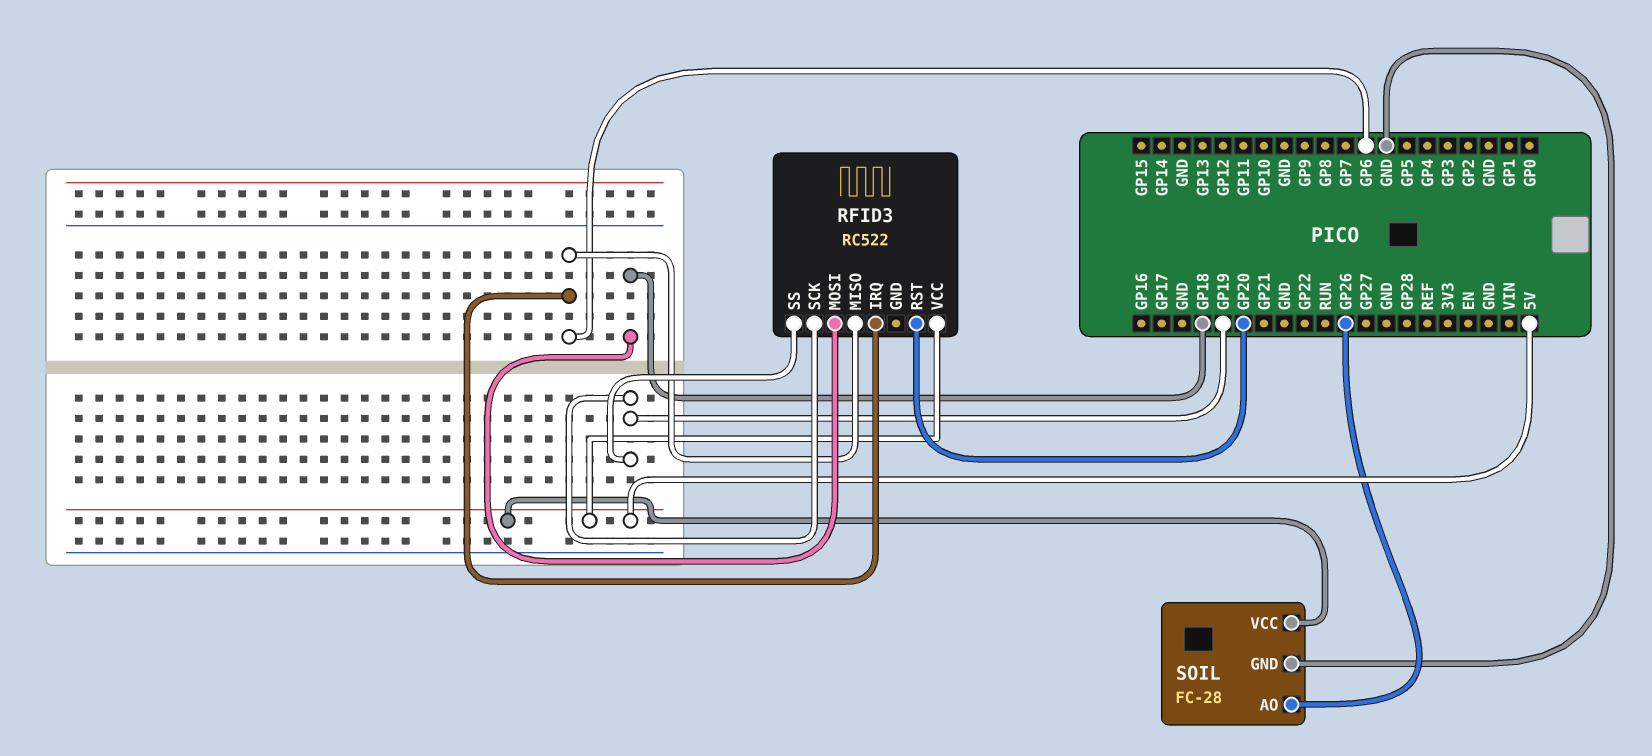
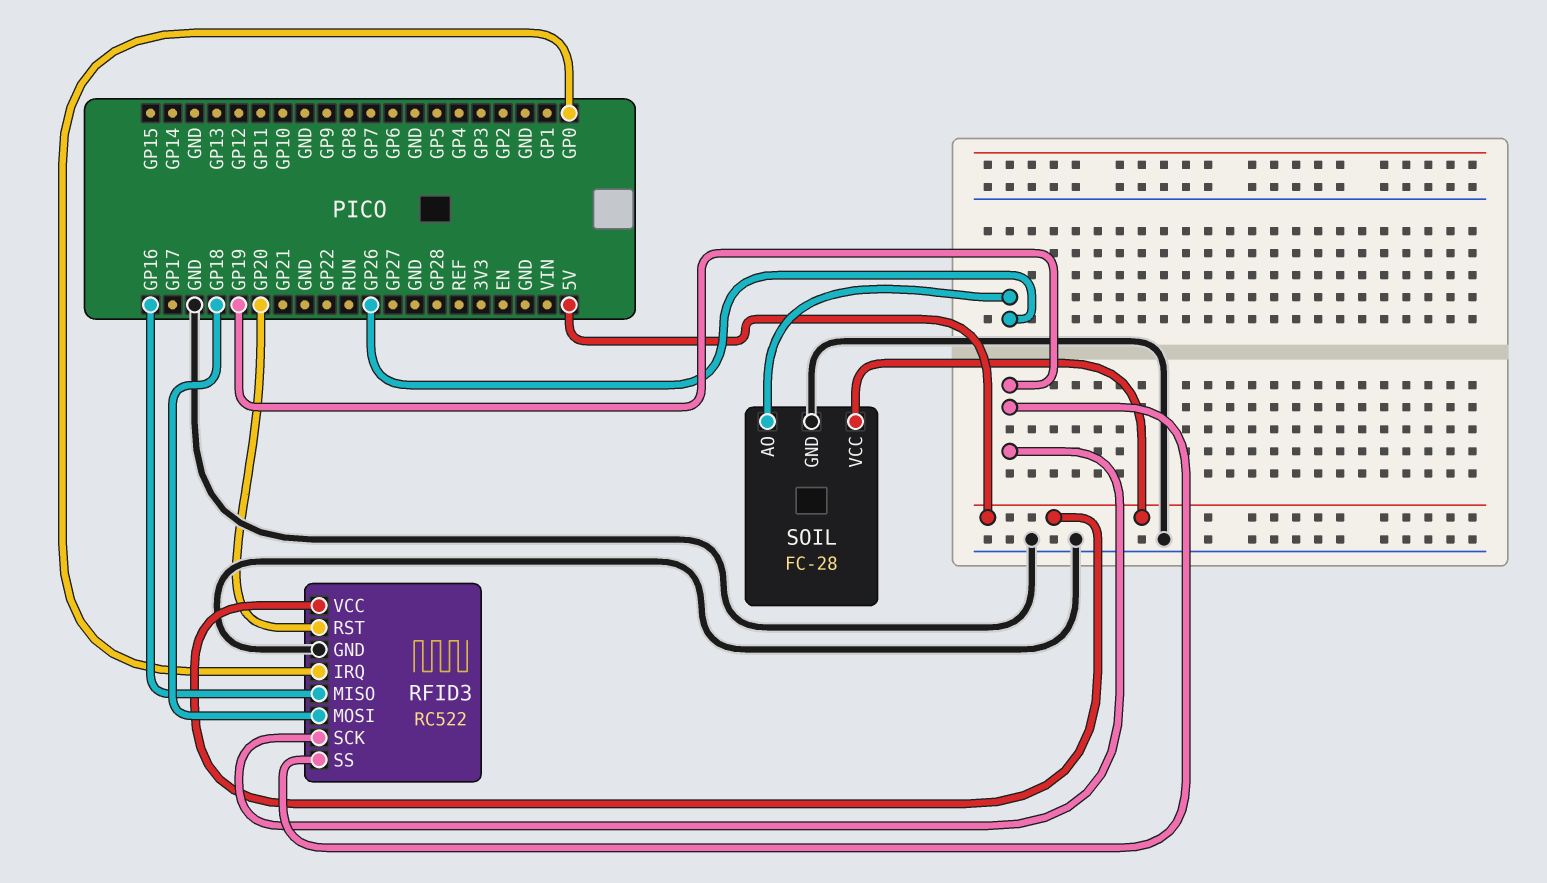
RFID3 pin GND: none -> GND
RFID3 pin IRQ: GP6 -> GP0
RFID3 pin MISO: GP6 -> GP16

